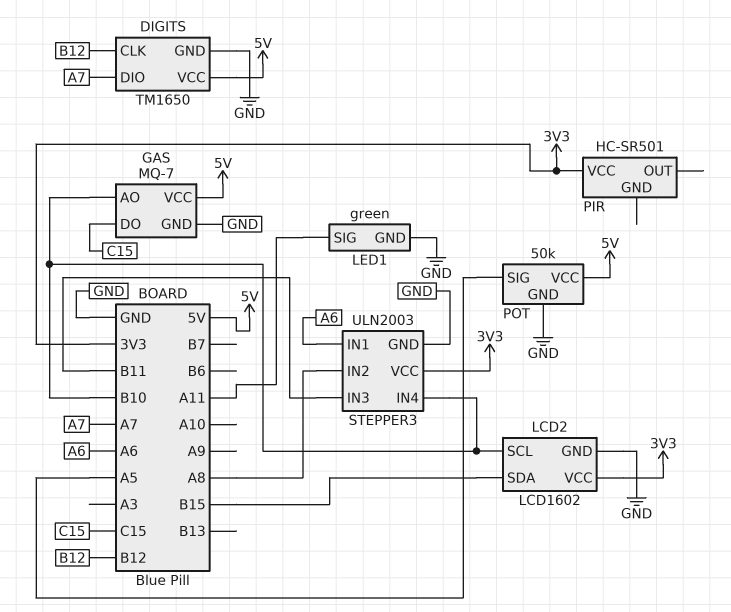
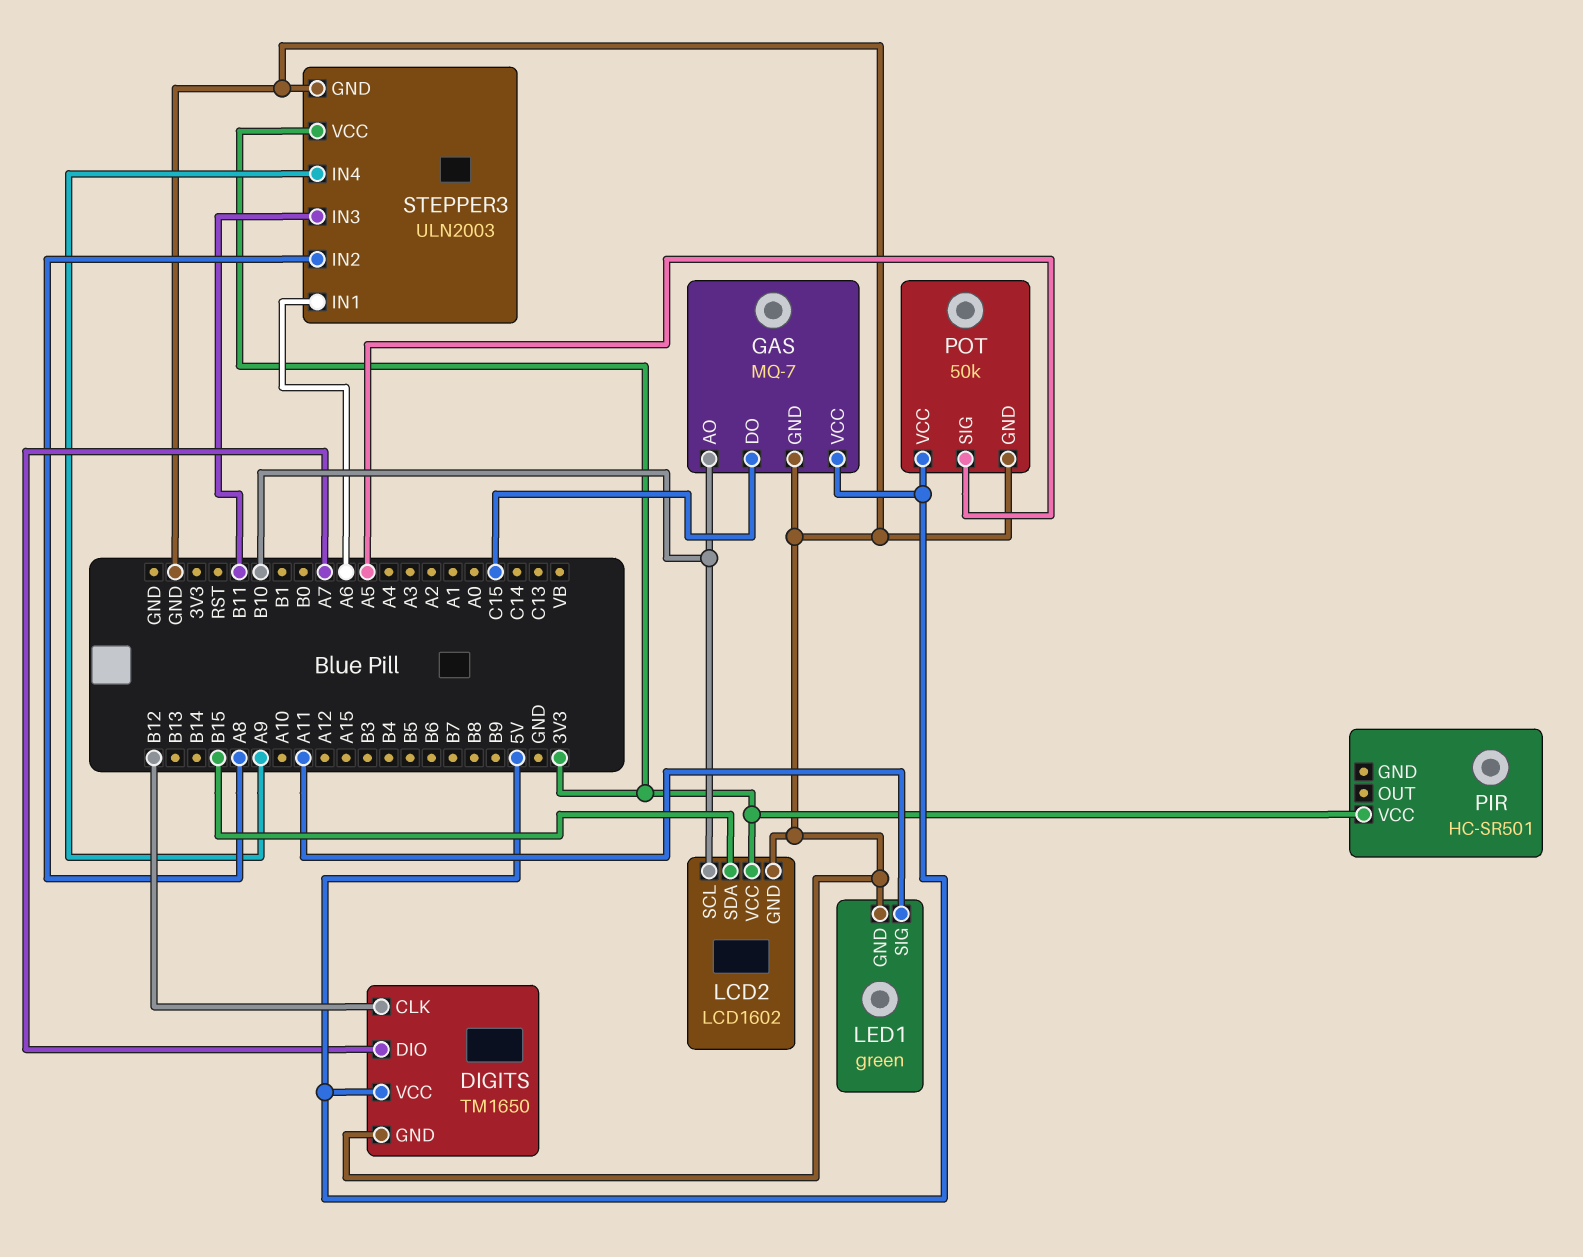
STEPPER3 pin IN4: B10 -> A9

